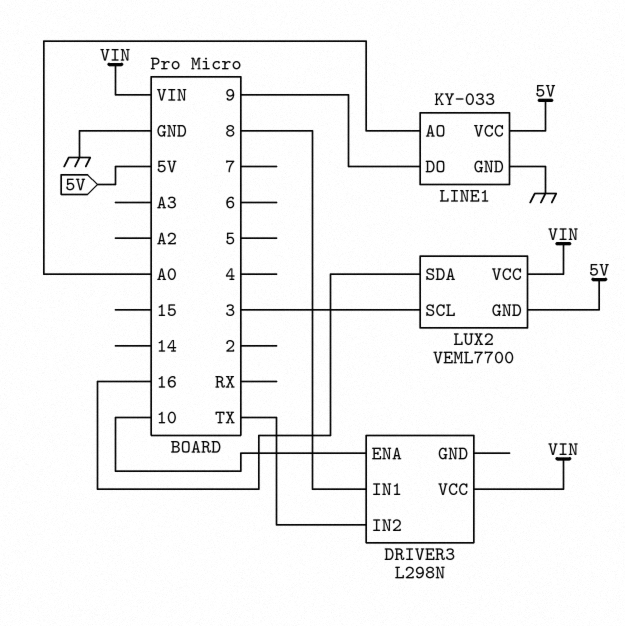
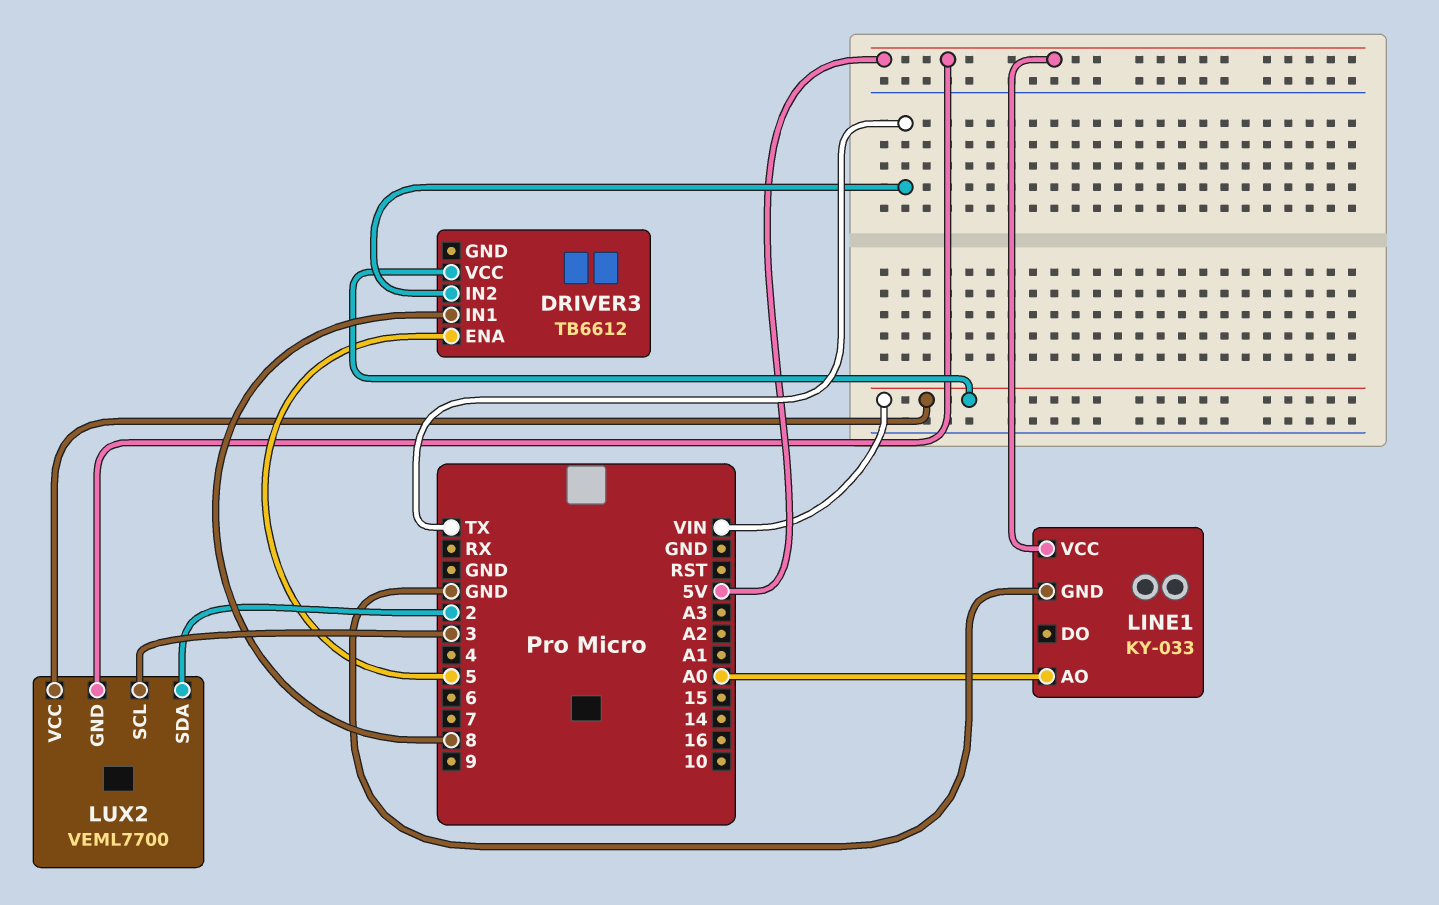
DRIVER3: L298N -> TB6612
DRIVER3 pin ENA: 10 -> 5
LINE1 pin DO: 9 -> none
LUX2 pin SDA: 16 -> 2

